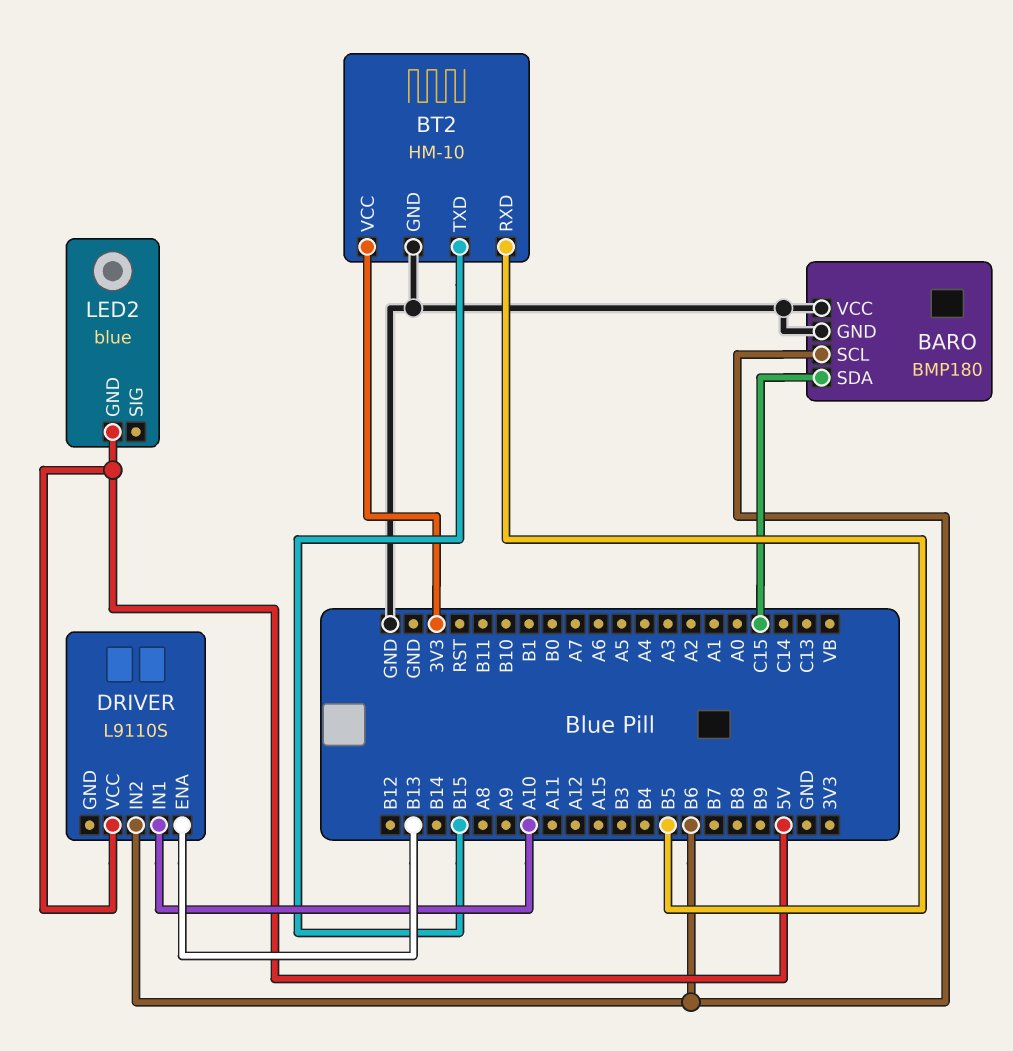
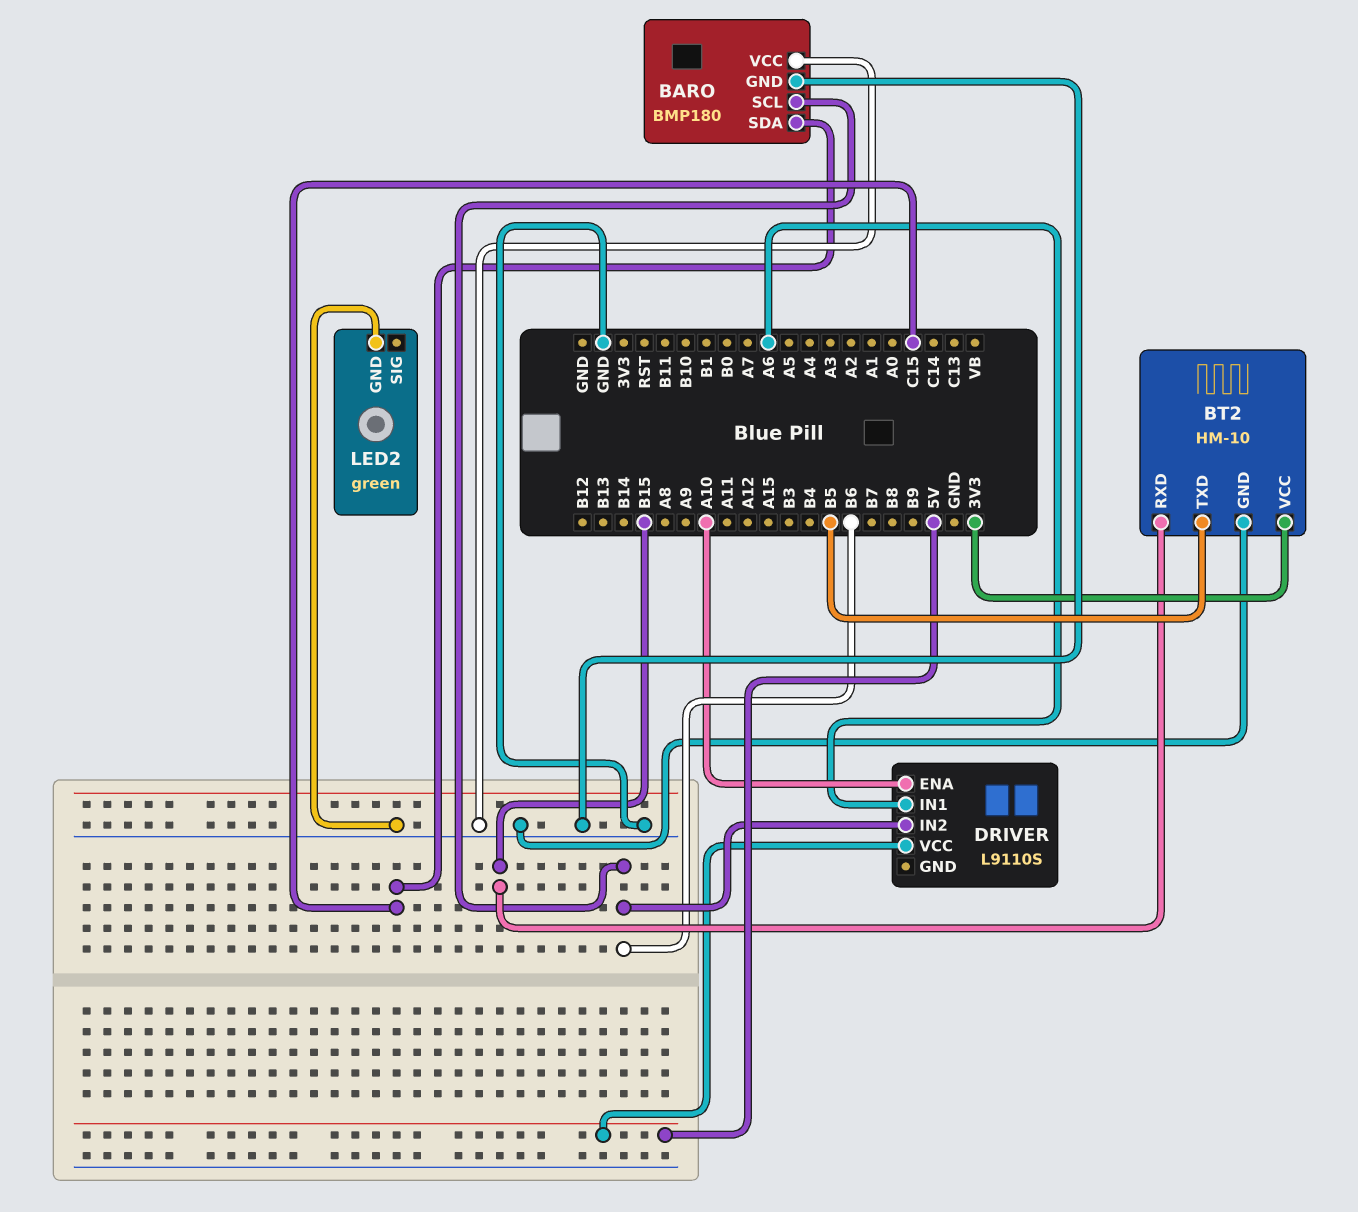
BT2 pin RXD: B5 -> B15
BT2 pin TXD: B15 -> B5
DRIVER pin ENA: B13 -> A10
DRIVER pin IN1: A10 -> A6
LED2: blue -> green
LED2 pin GND: 5V -> GND

